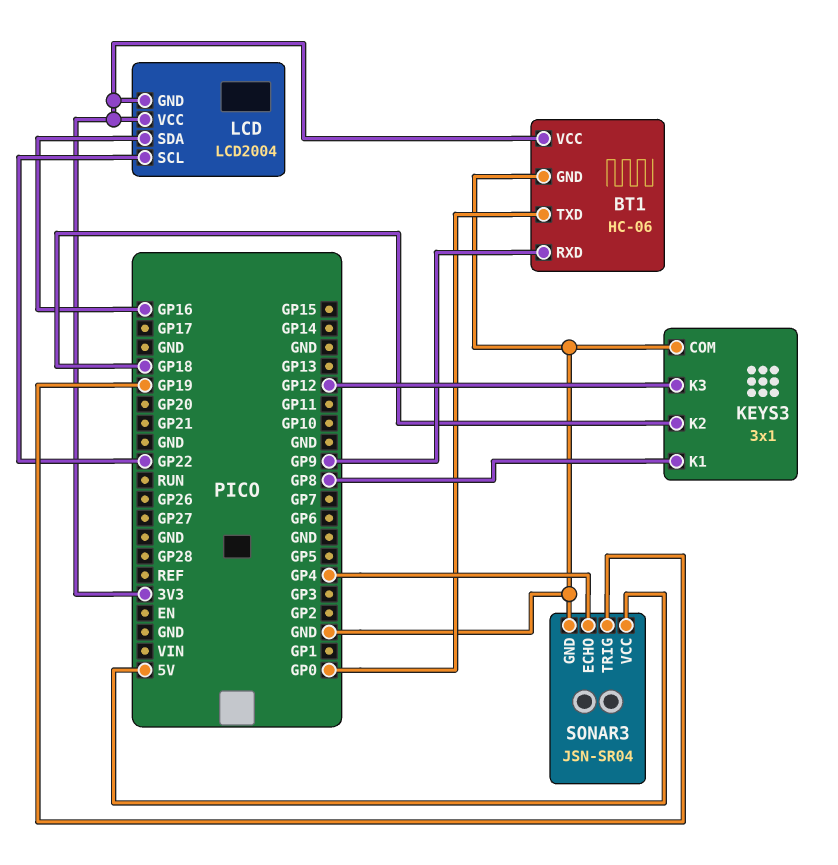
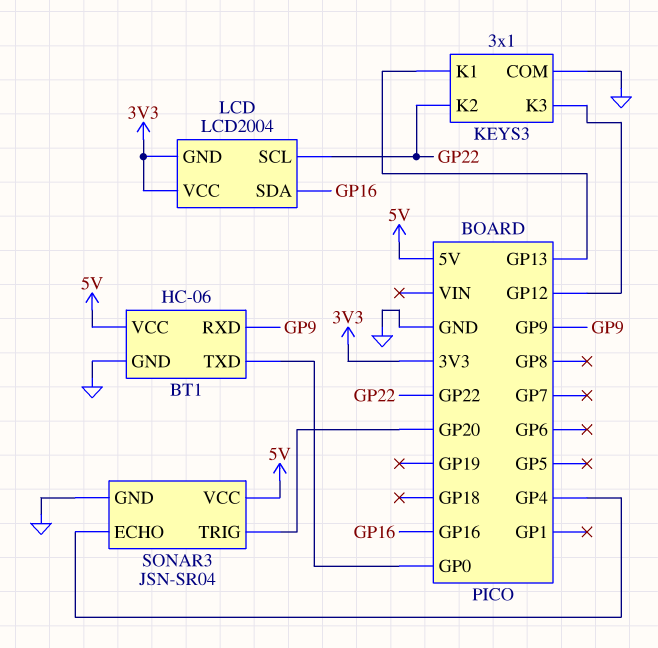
BT1 pin VCC: 3V3 -> 5V
KEYS3 pin K1: GP8 -> GP13
KEYS3 pin K2: GP18 -> GP22
SONAR3 pin TRIG: GP19 -> GP20

